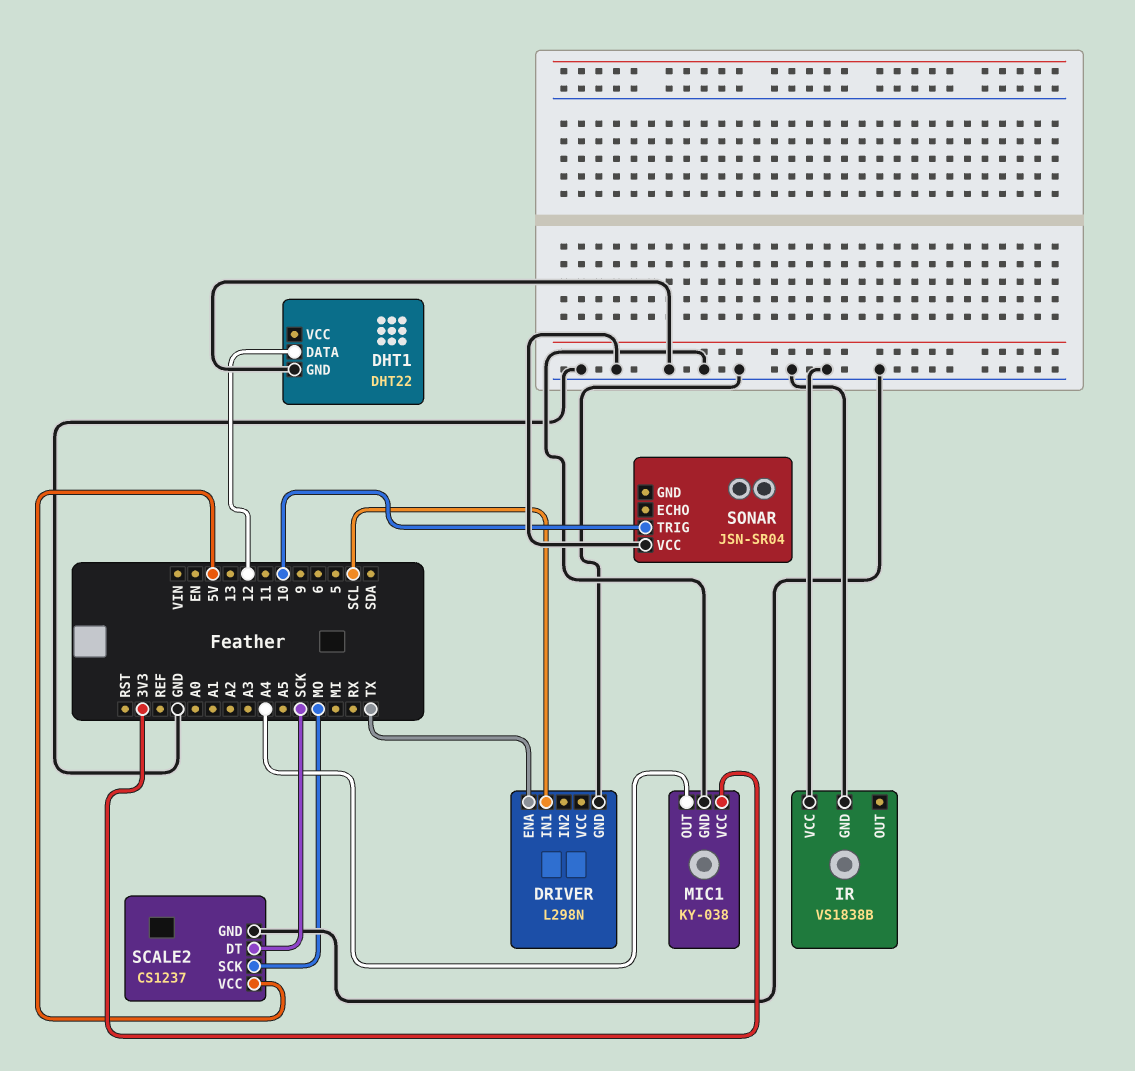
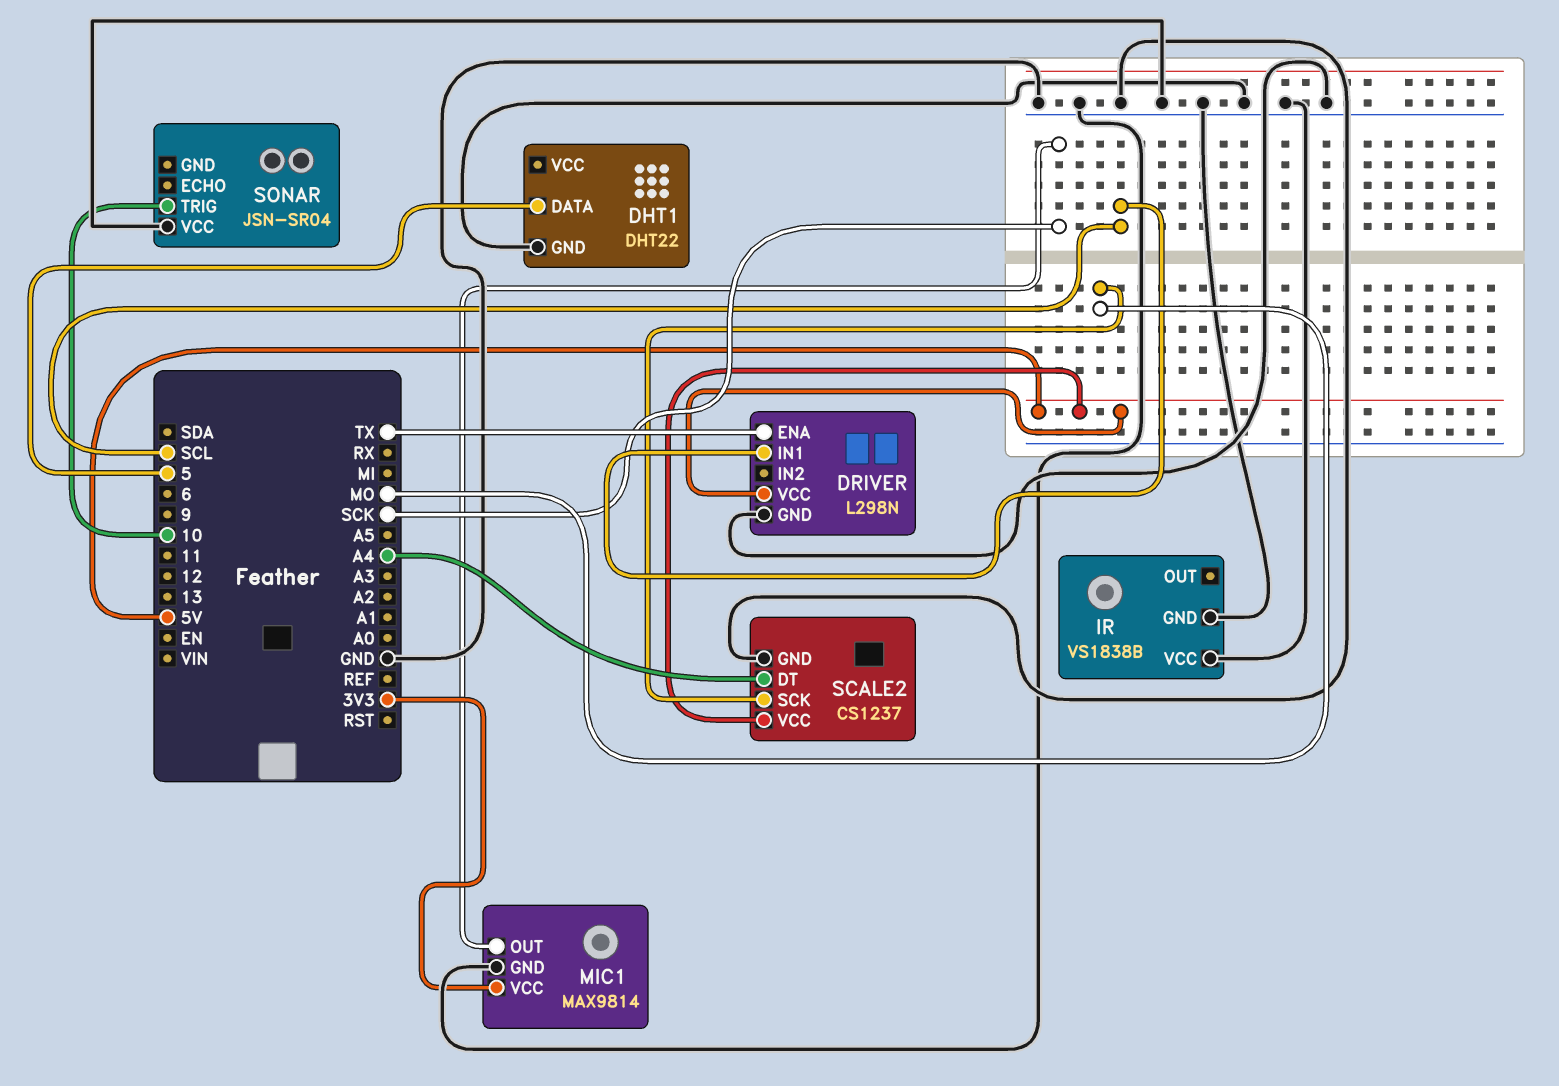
DHT1 pin DATA: 12 -> 5
DRIVER pin VCC: none -> 5V
MIC1: KY-038 -> MAX9814
MIC1 pin OUT: A4 -> SCK
SCALE2 pin DT: SCK -> A4

